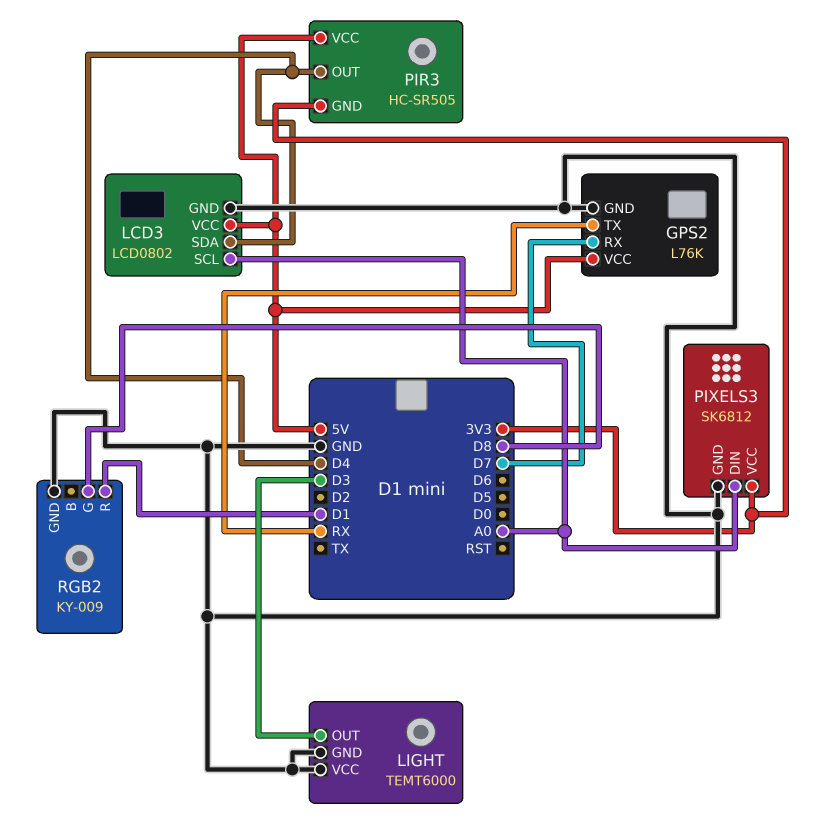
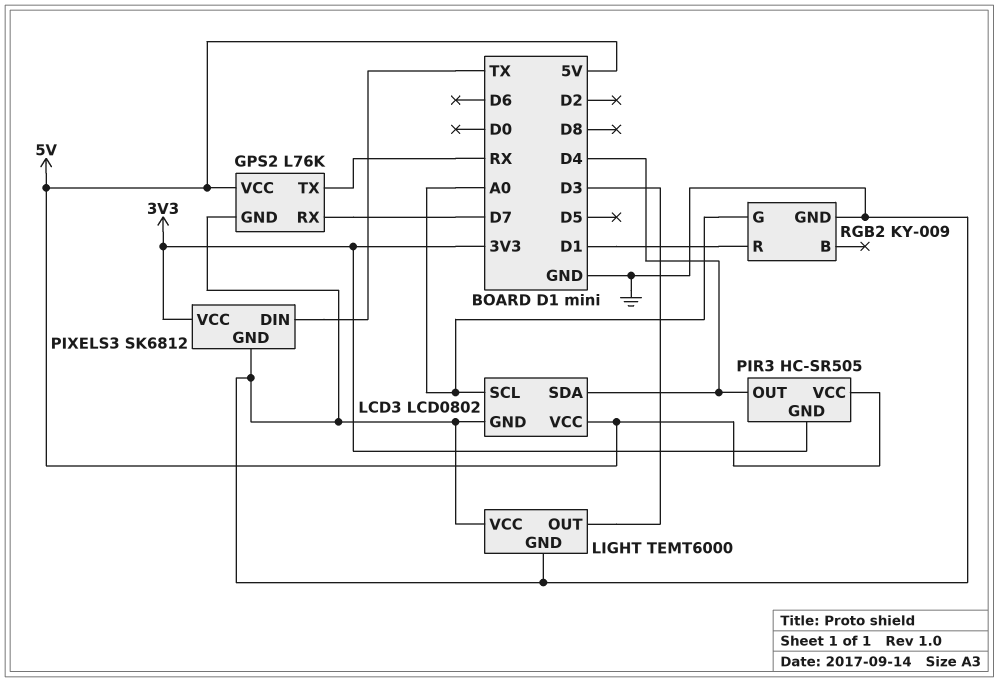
PIXELS3 pin DIN: A0 -> TX
RGB2 pin G: D8 -> A0

